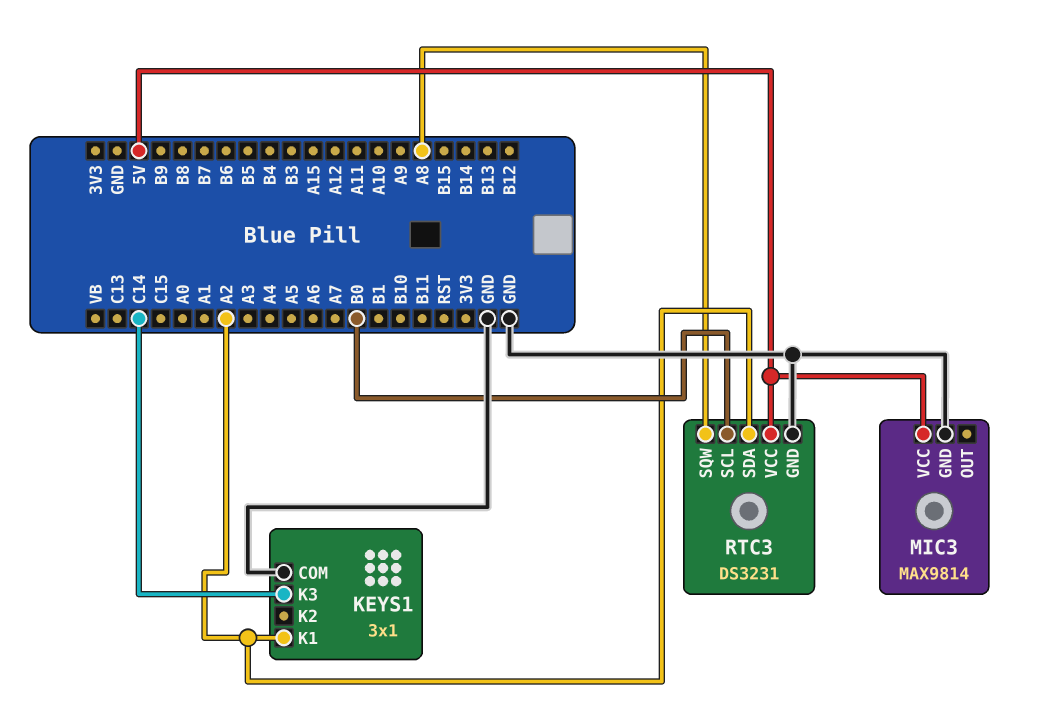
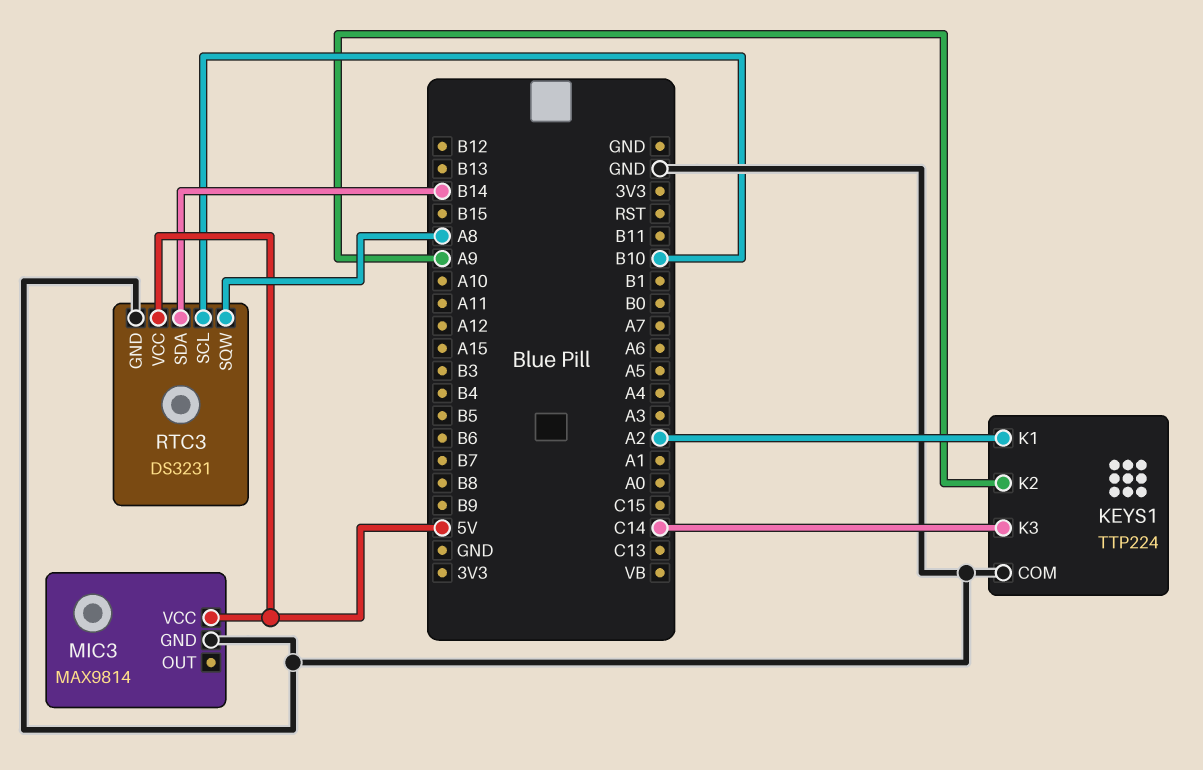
KEYS1: 3x1 -> TTP224
KEYS1 pin K2: none -> A9
RTC3 pin SCL: B0 -> B10
RTC3 pin SDA: A2 -> B14

